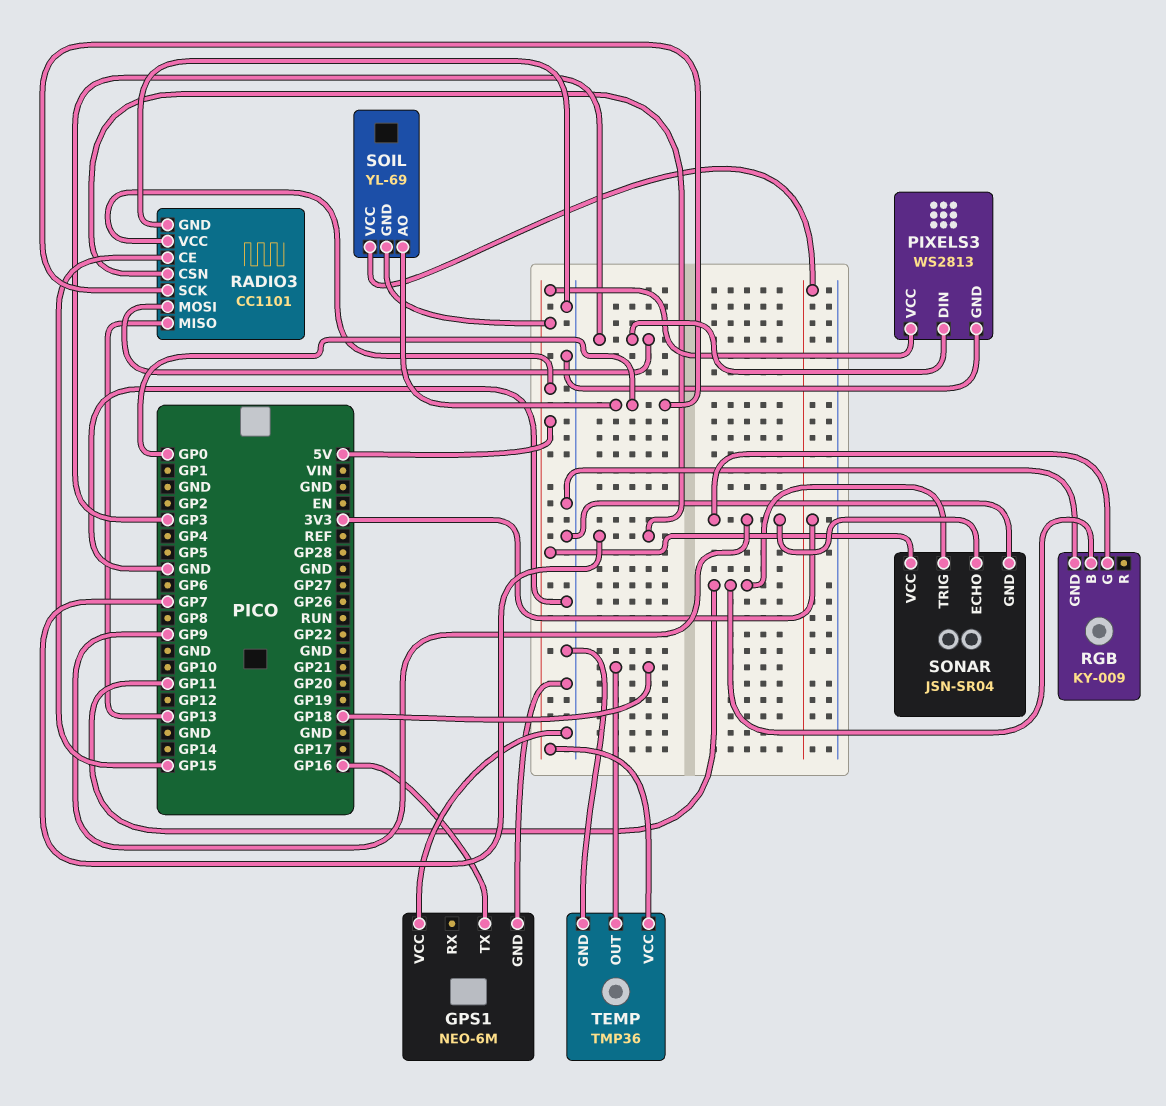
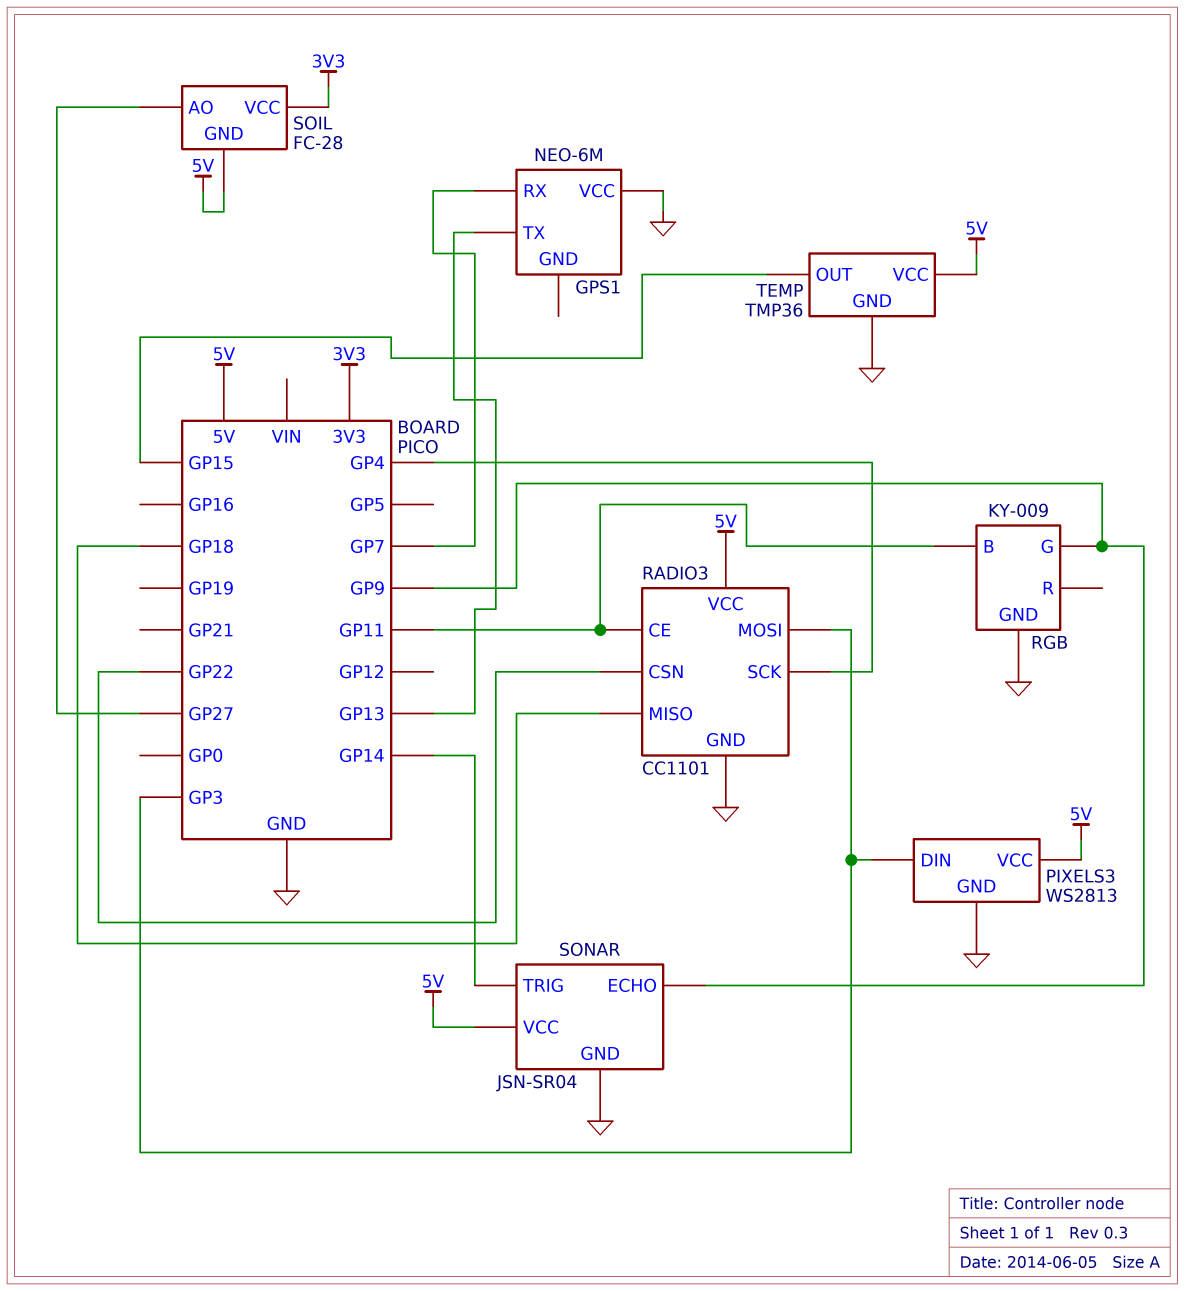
GPS1 pin GND: GND -> none
GPS1 pin RX: none -> GP7
GPS1 pin TX: GP16 -> GP13
RADIO3 pin CE: GP15 -> GP11
RADIO3 pin CSN: GP7 -> GP22
RADIO3 pin MISO: GP13 -> GP18
RADIO3 pin SCK: GP0 -> GP4
SOIL: YL-69 -> FC-28
SOIL pin AO: GP0 -> GP27
SONAR pin TRIG: GP11 -> GP14
TEMP pin OUT: GP18 -> GP15

